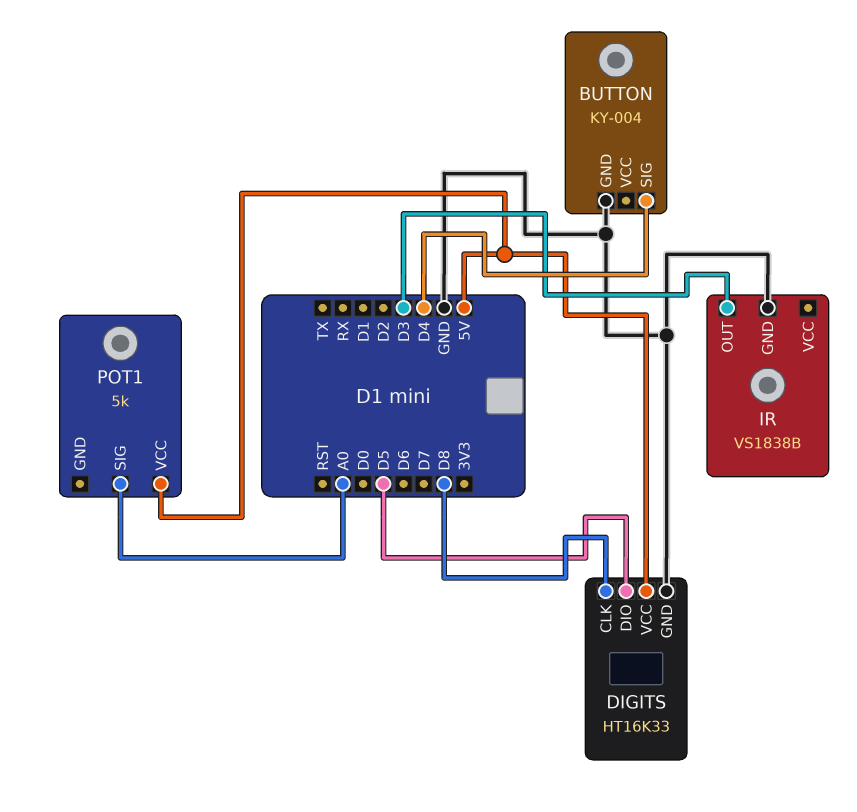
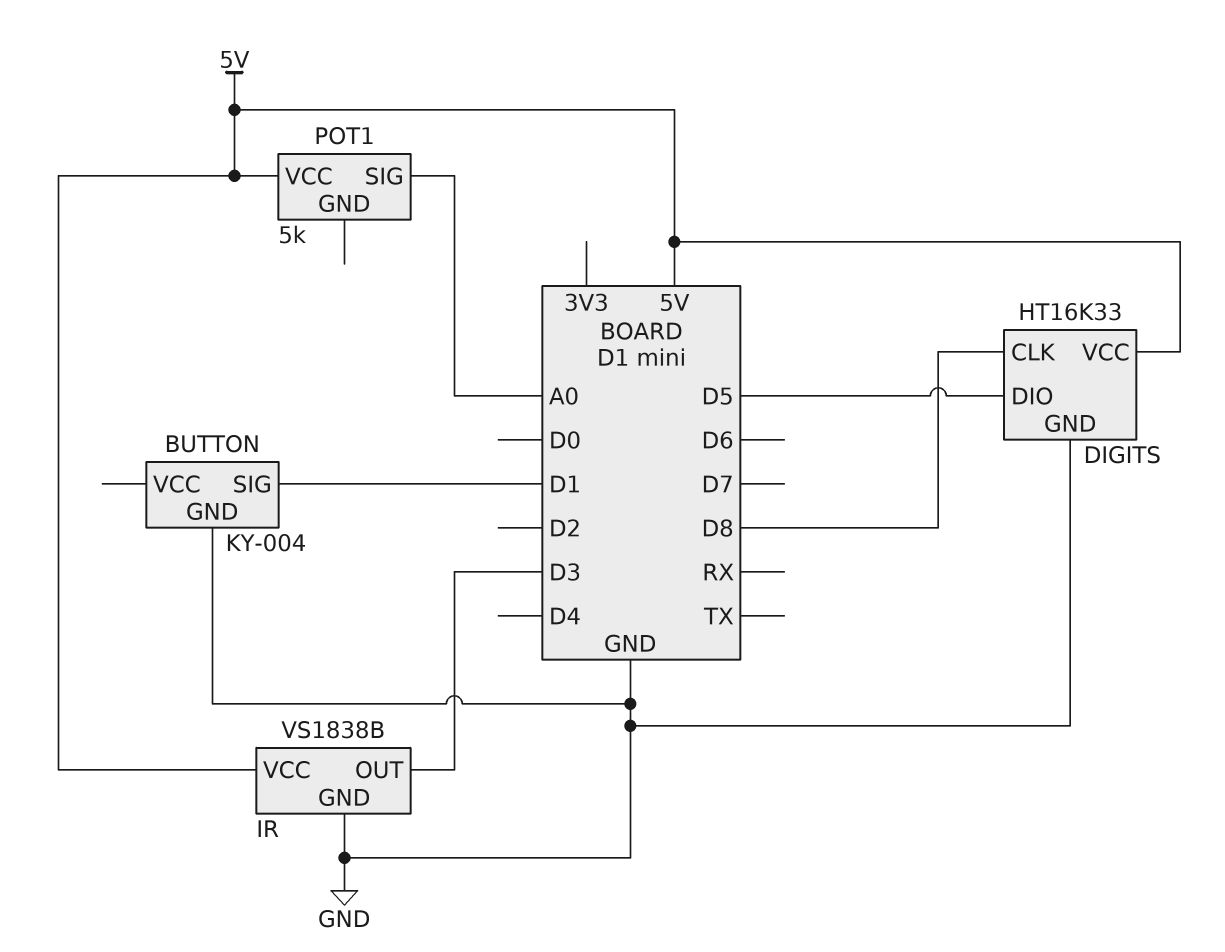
BUTTON pin SIG: D4 -> D1
IR pin VCC: none -> 5V

